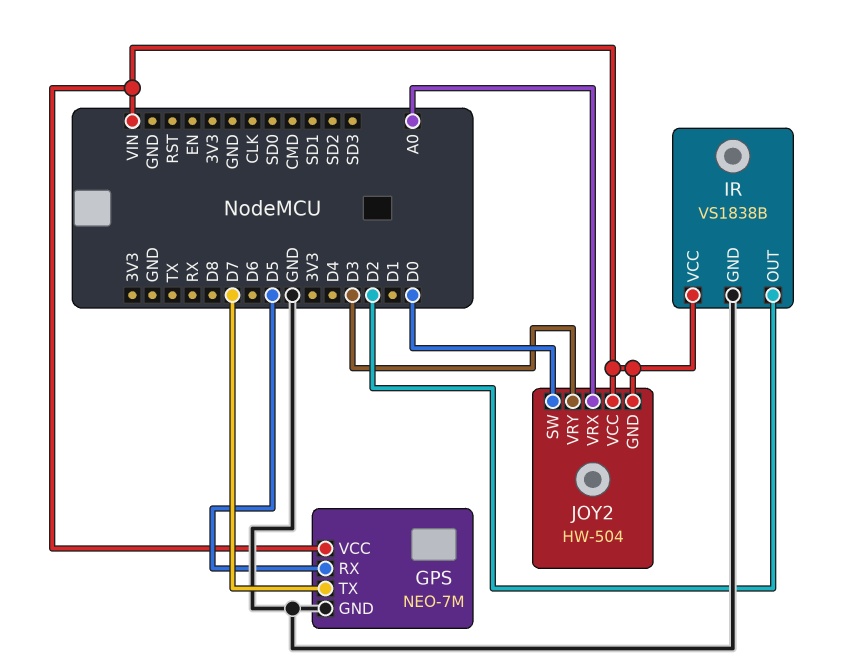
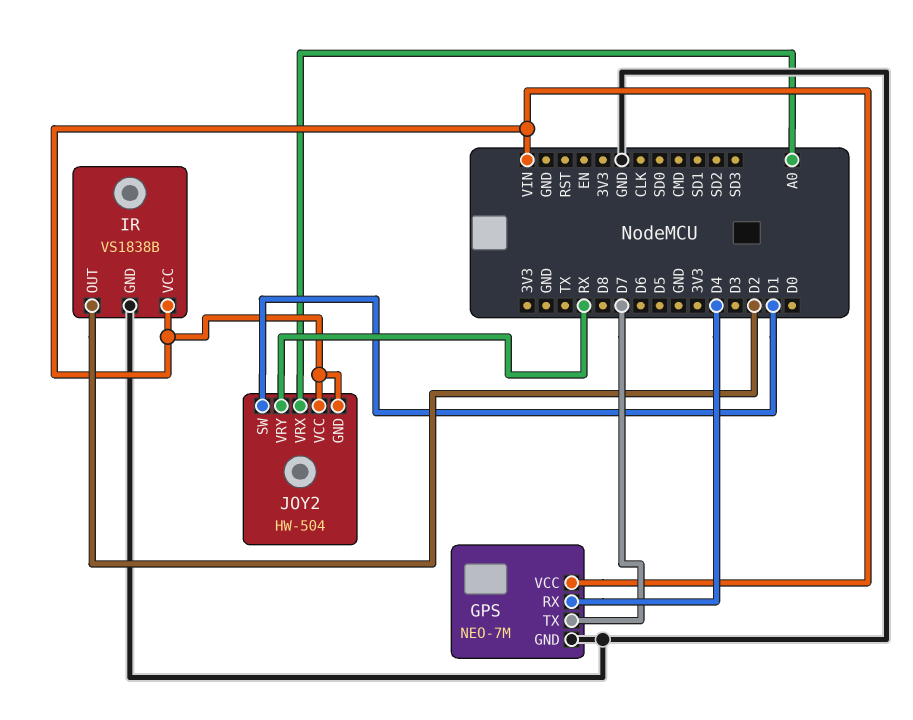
GPS pin RX: D5 -> D4
JOY2 pin SW: D0 -> D1
JOY2 pin VRY: D3 -> RX

